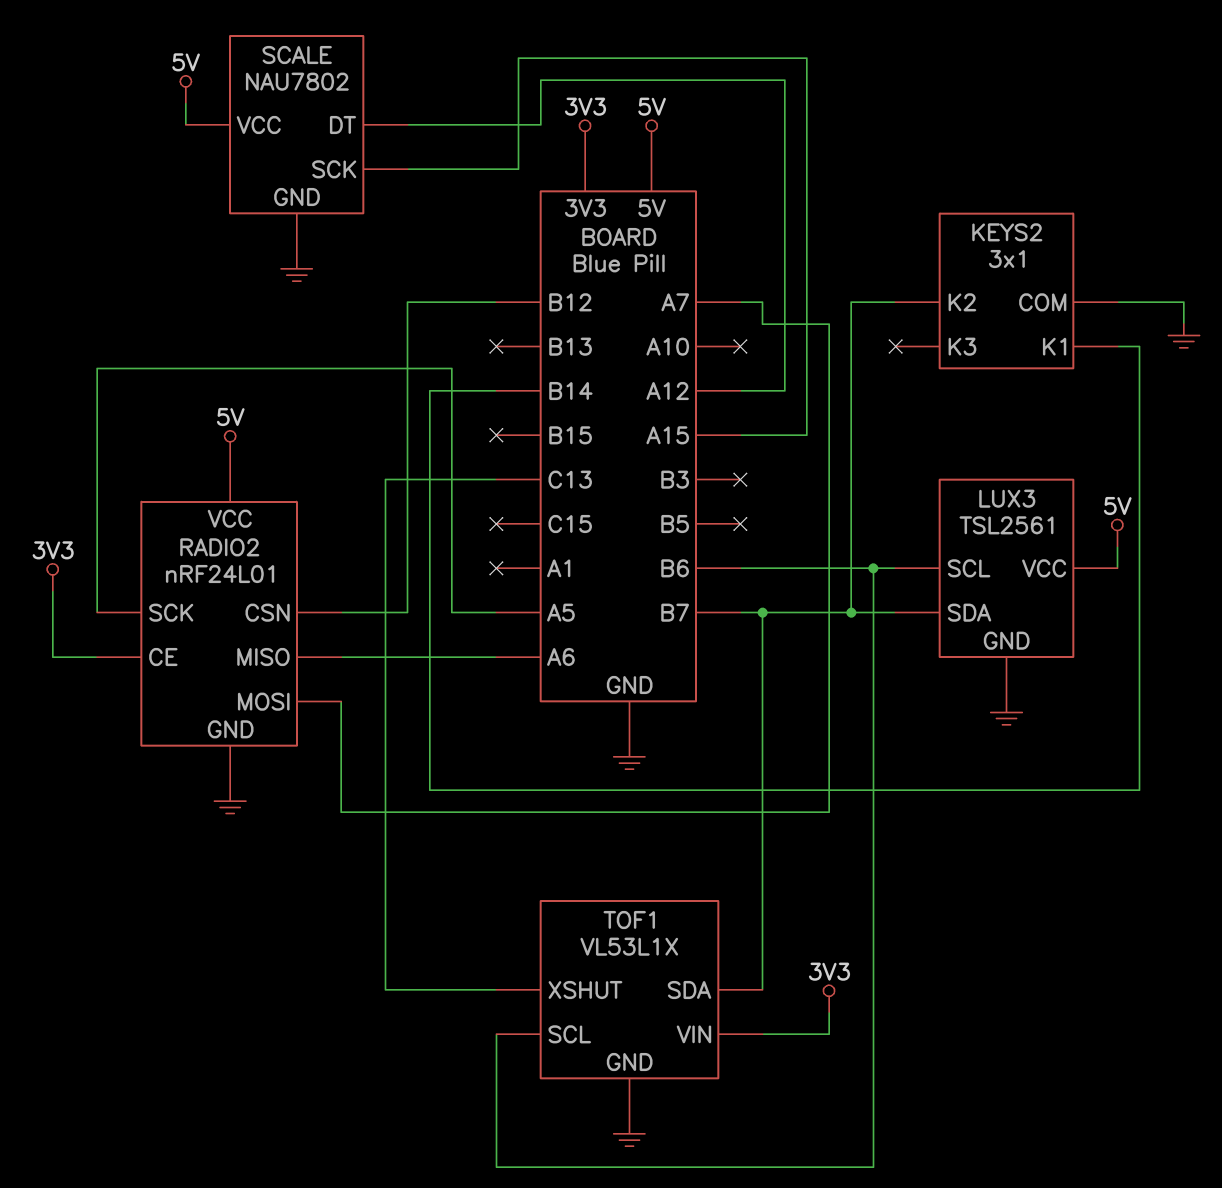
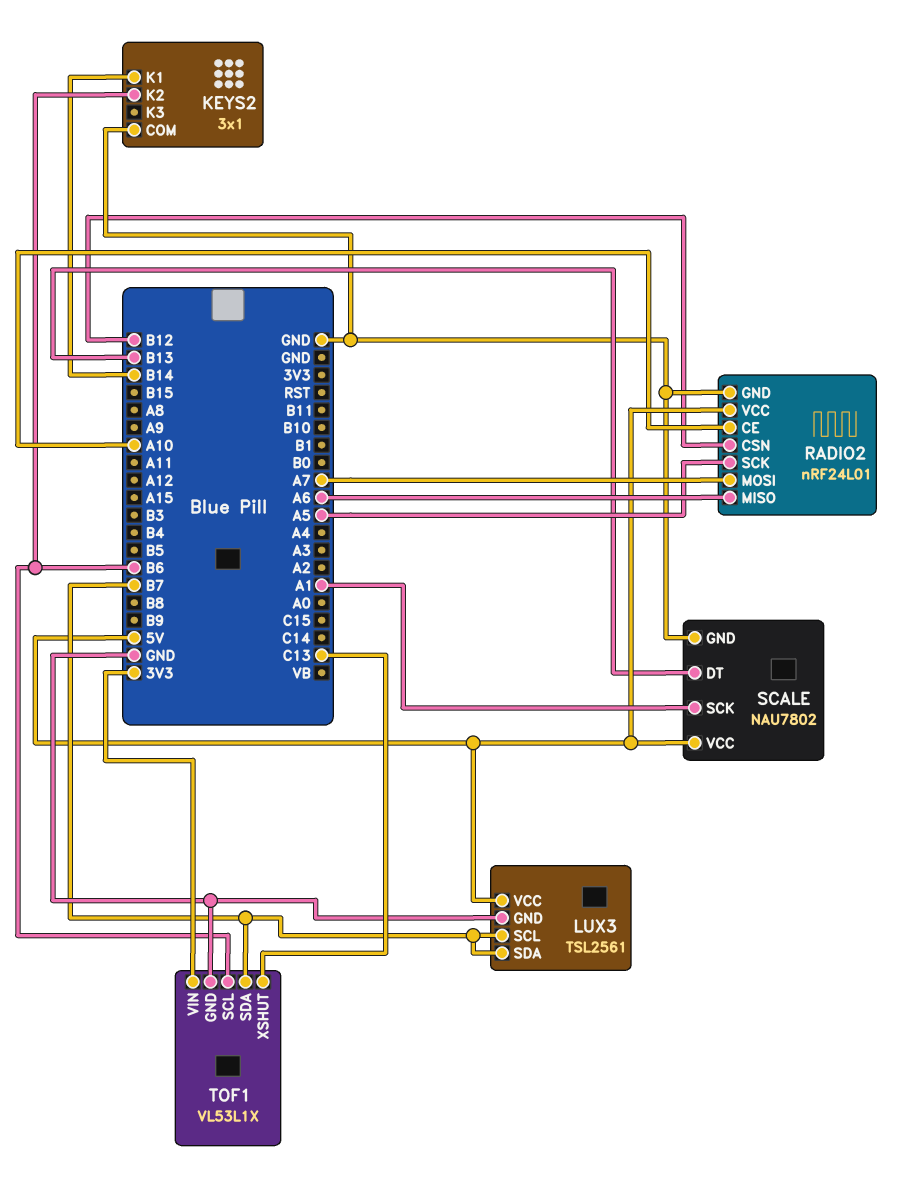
KEYS2 pin K2: B7 -> B6
LUX3 pin SCL: B6 -> B7
RADIO2 pin CE: 3V3 -> A10
SCALE pin DT: A12 -> B13
SCALE pin SCK: A15 -> A1

